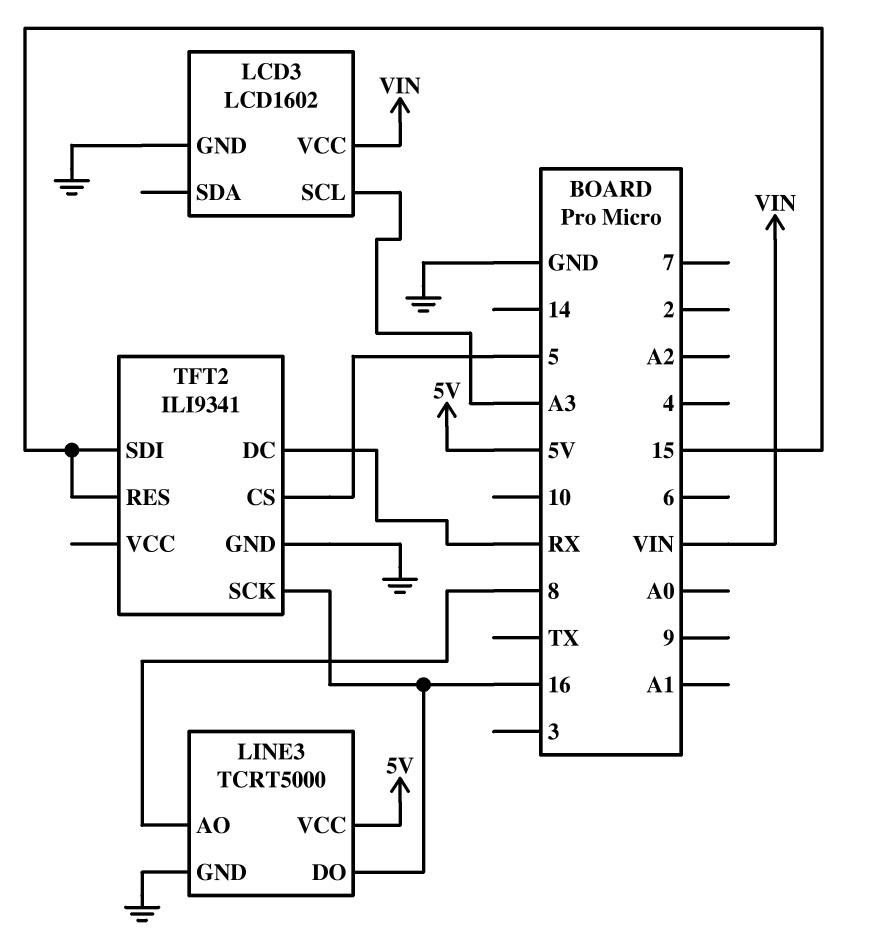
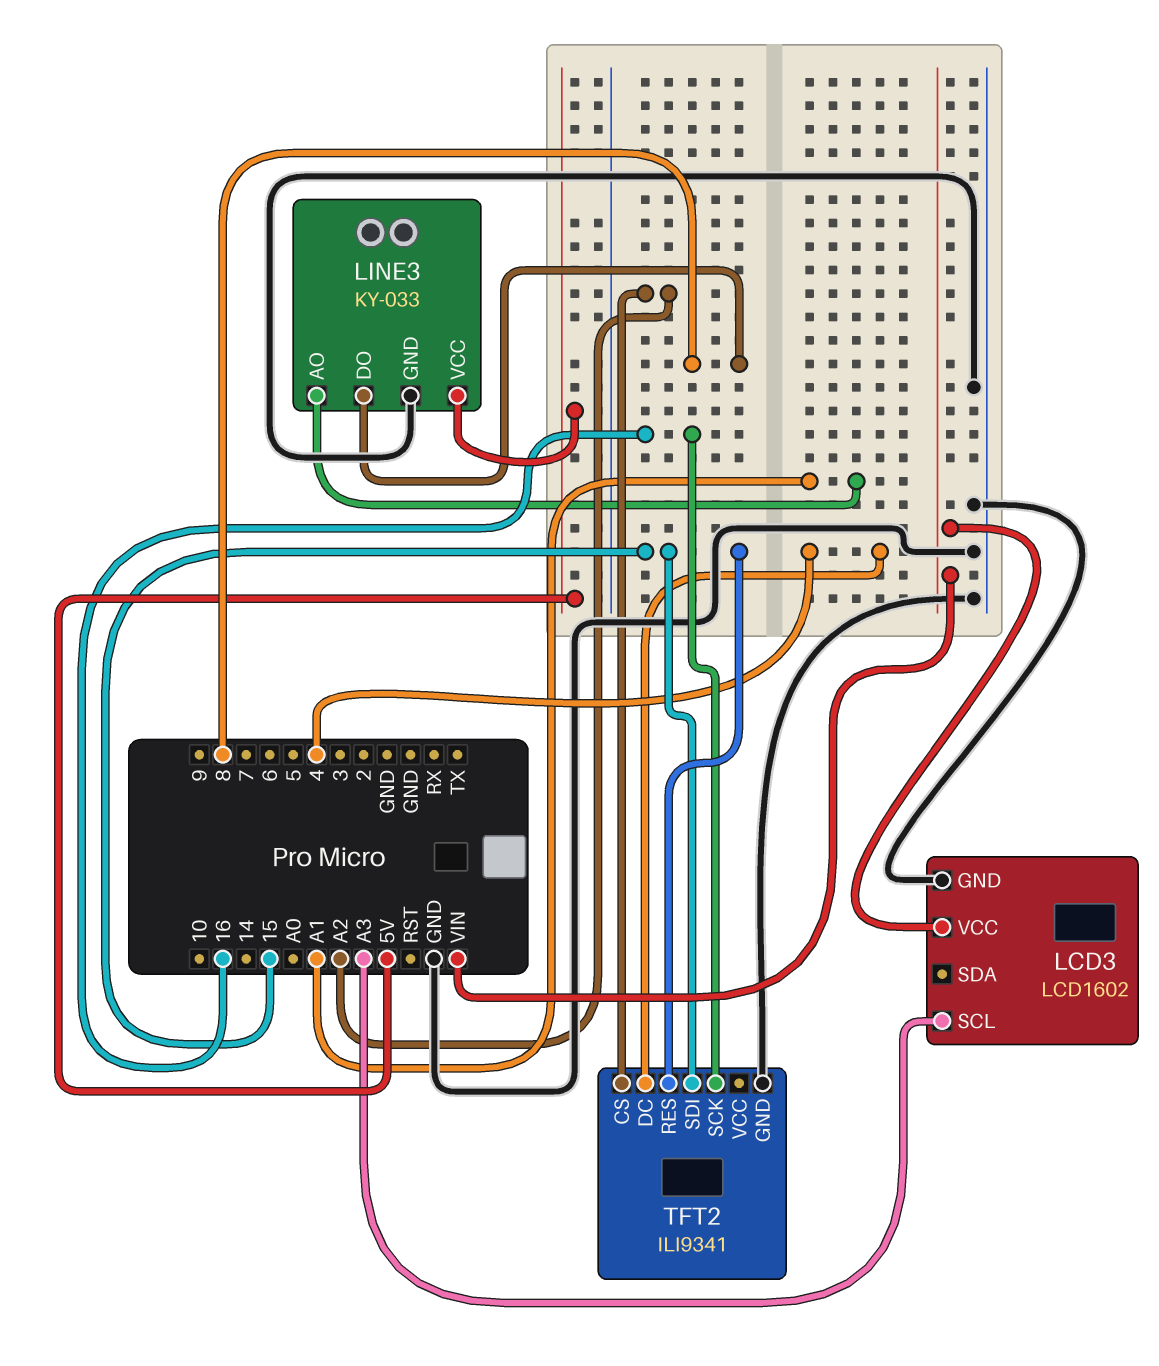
LINE3: TCRT5000 -> KY-033
LINE3 pin AO: 8 -> A1
LINE3 pin DO: 16 -> 8
TFT2 pin CS: 5 -> A2
TFT2 pin DC: RX -> 4

